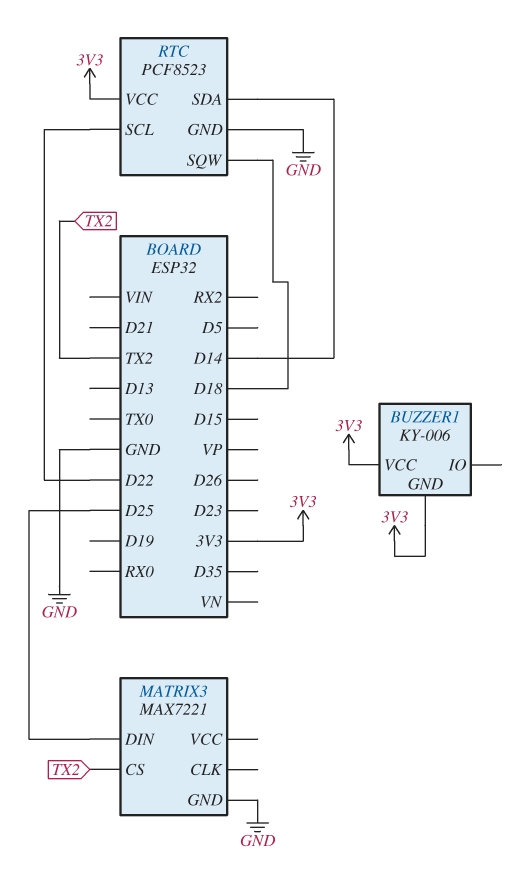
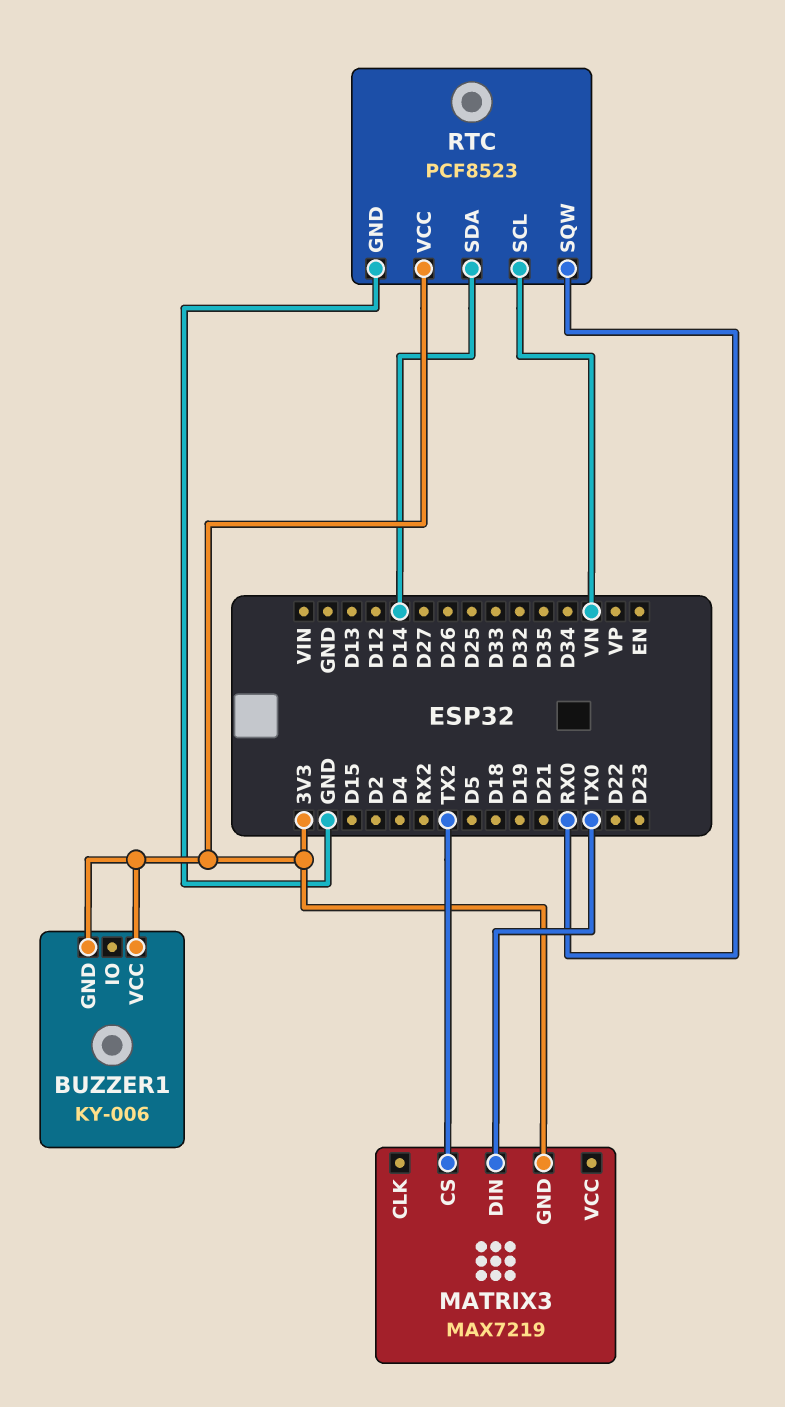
MATRIX3: MAX7221 -> MAX7219
MATRIX3 pin DIN: D25 -> TX0
MATRIX3 pin GND: GND -> 3V3
RTC pin SCL: D22 -> VN
RTC pin SQW: D18 -> RX0

